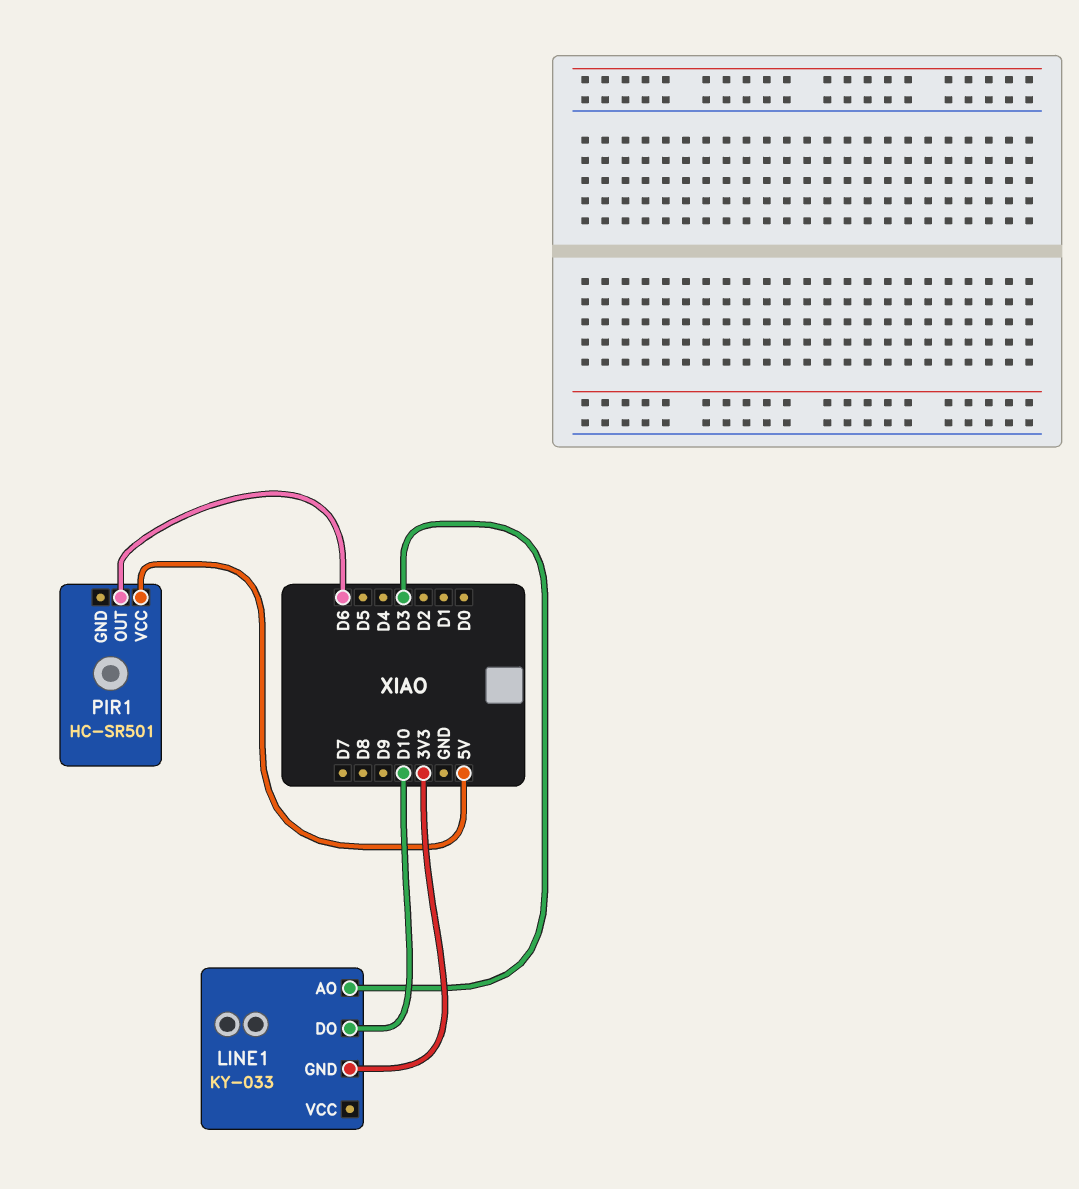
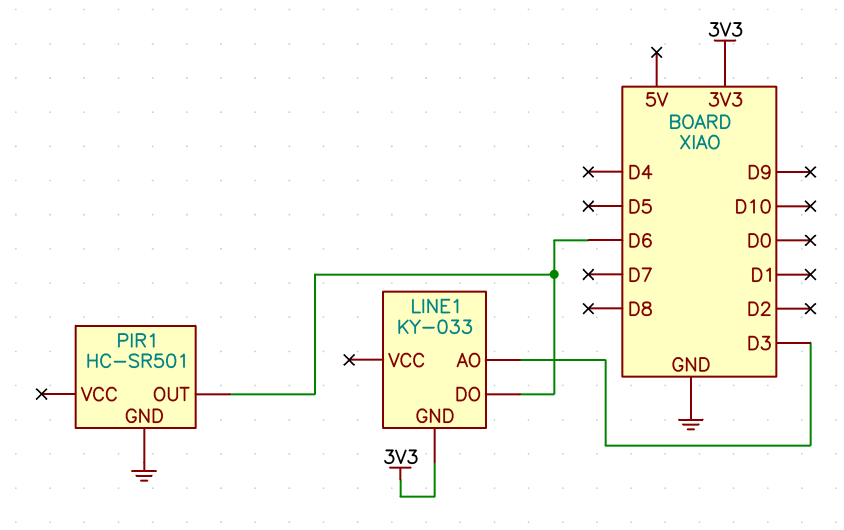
LINE1 pin DO: D10 -> D6
PIR1 pin GND: none -> GND
PIR1 pin VCC: 5V -> none

